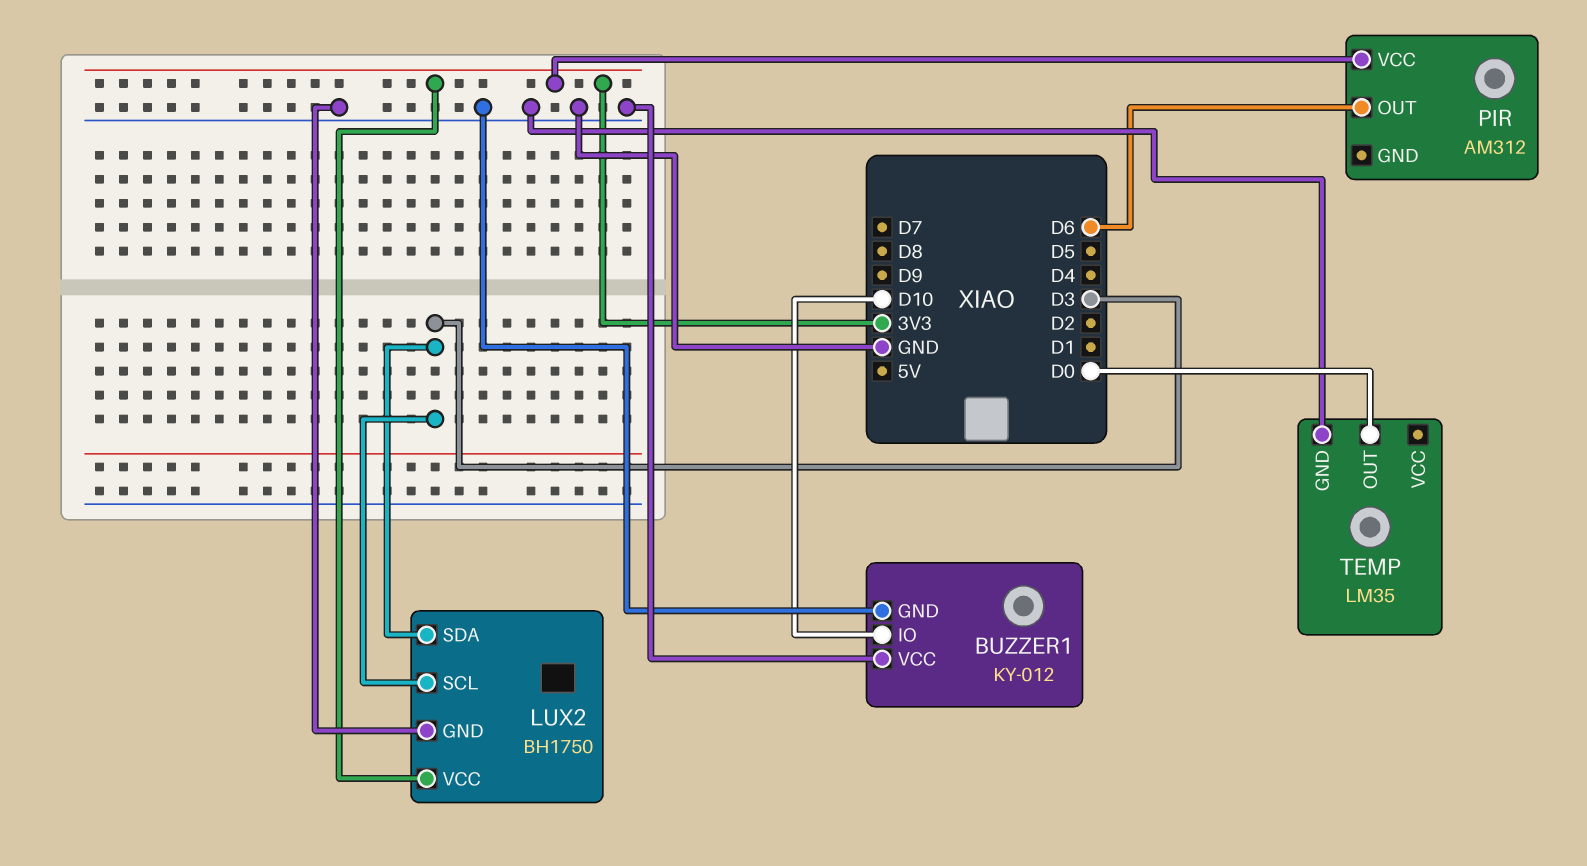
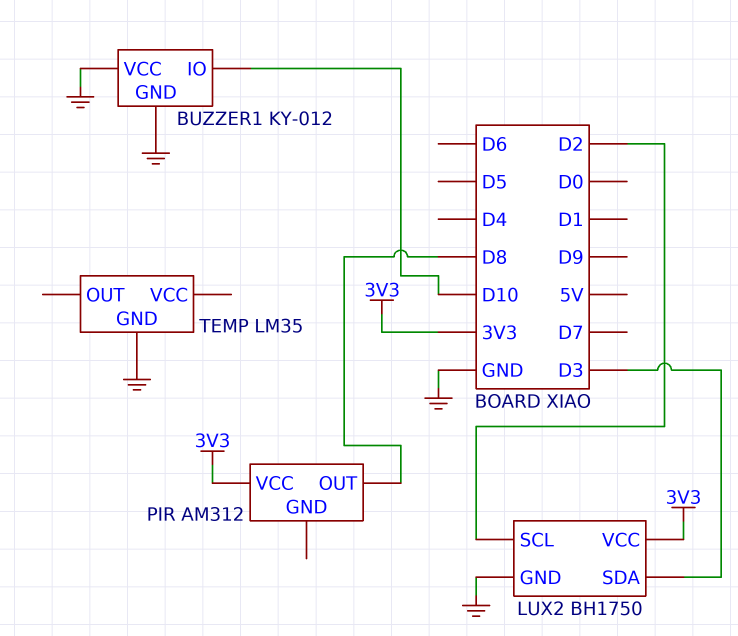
LUX2 pin SCL: D3 -> D2
PIR pin OUT: D6 -> D8
TEMP pin OUT: D0 -> none

